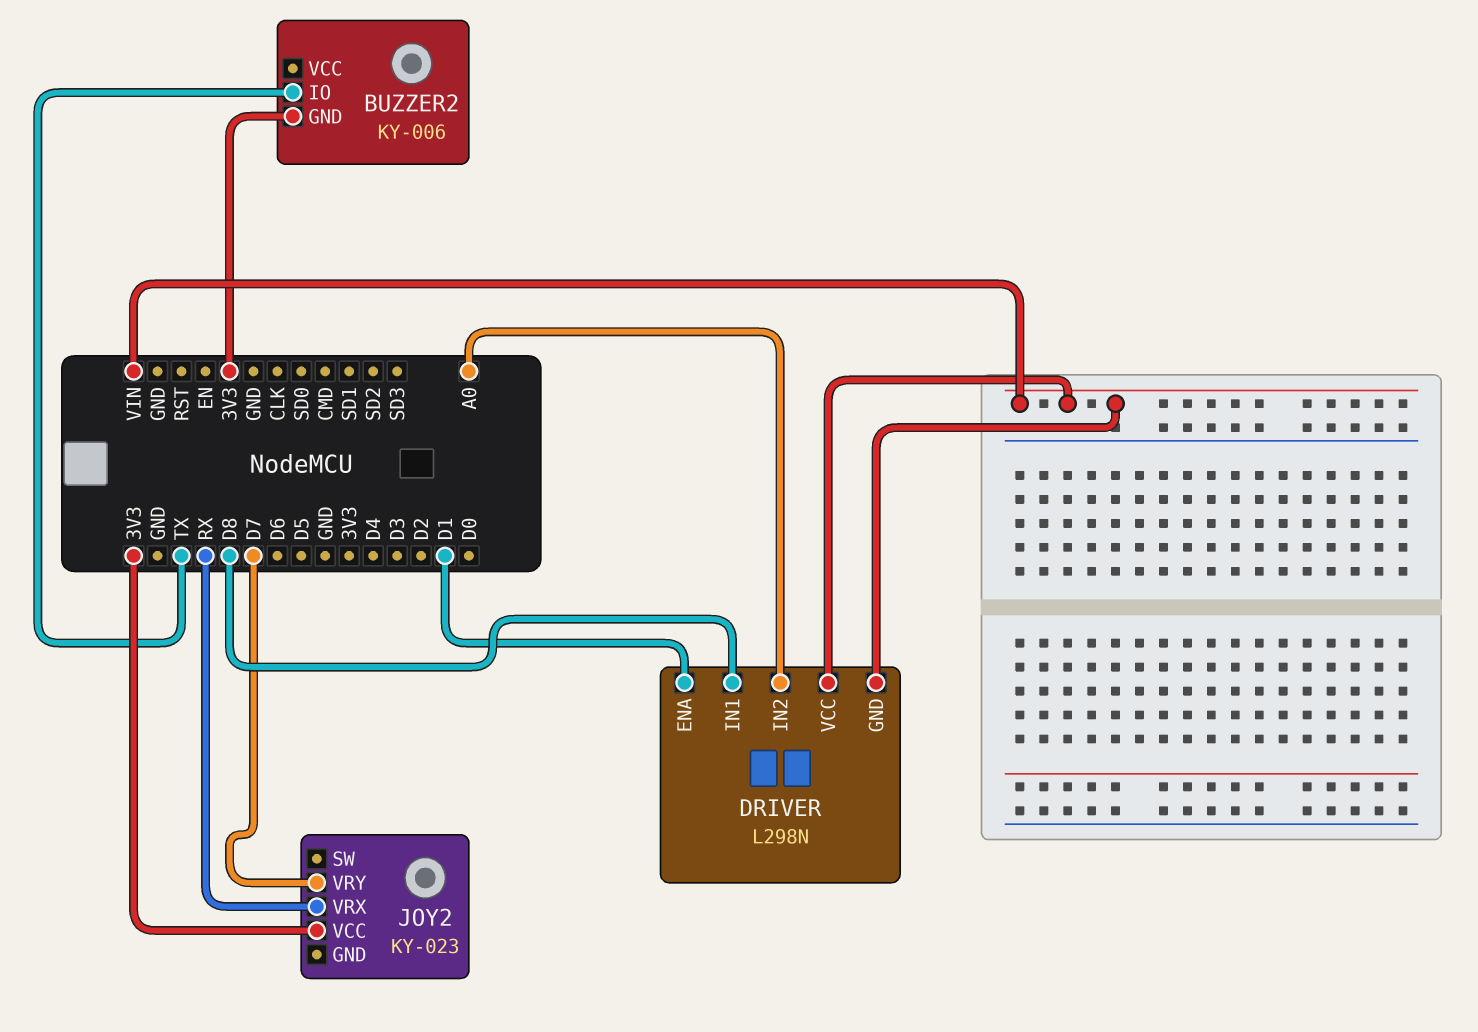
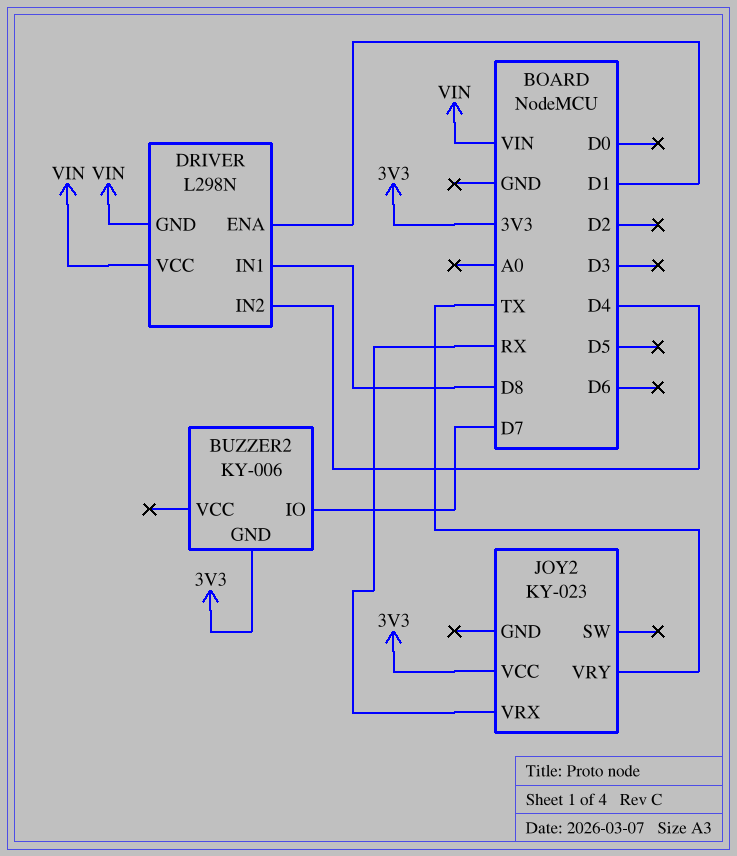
BUZZER2 pin IO: TX -> D7
DRIVER pin IN2: A0 -> D4
JOY2 pin VRY: D7 -> TX

